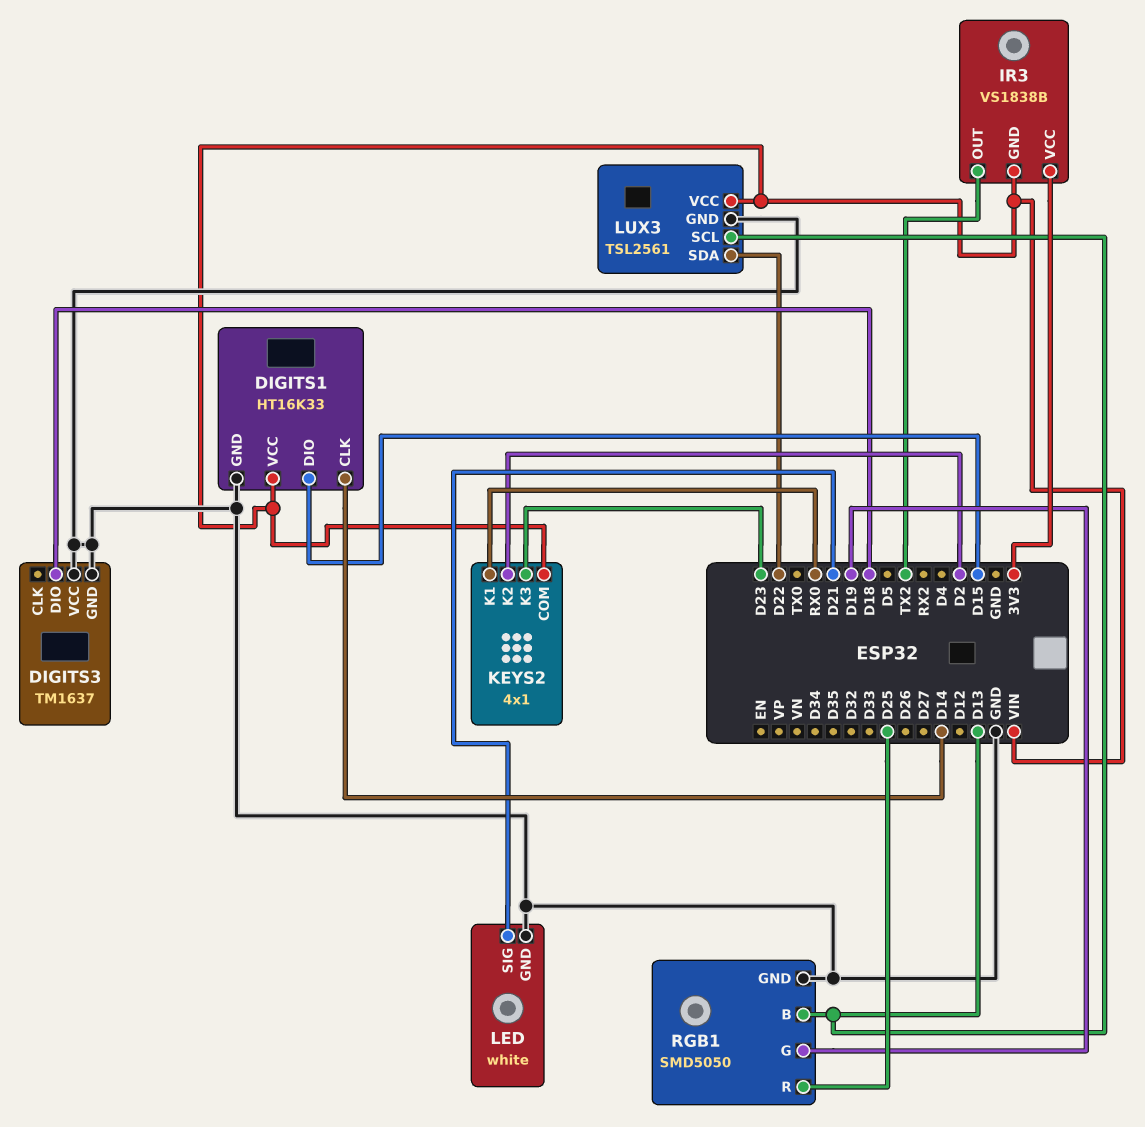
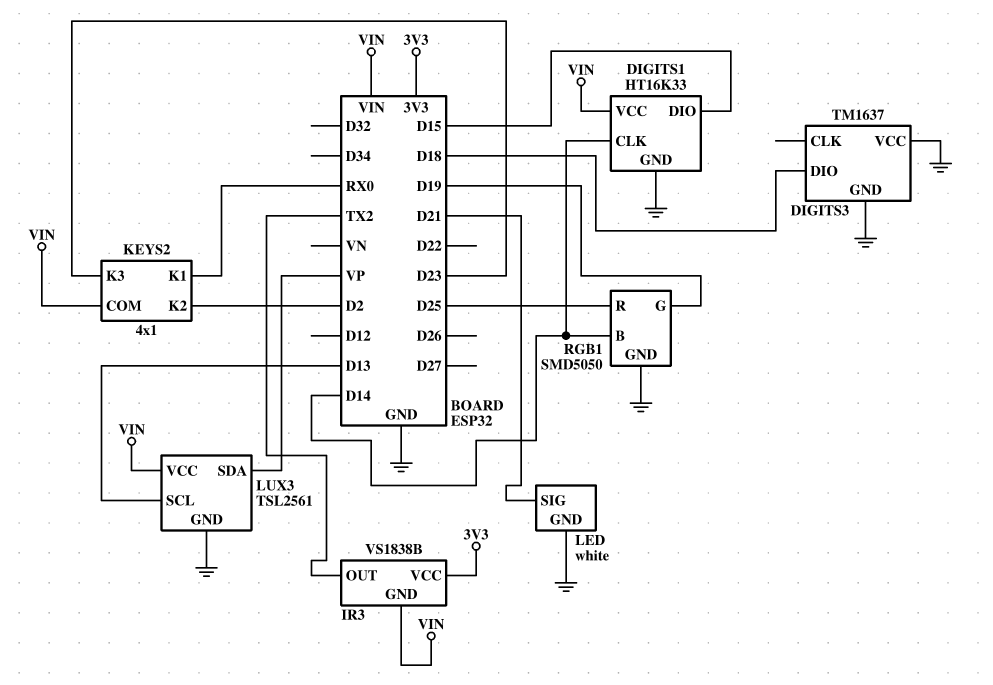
LUX3 pin SDA: D22 -> VP
RGB1 pin B: D13 -> D14

